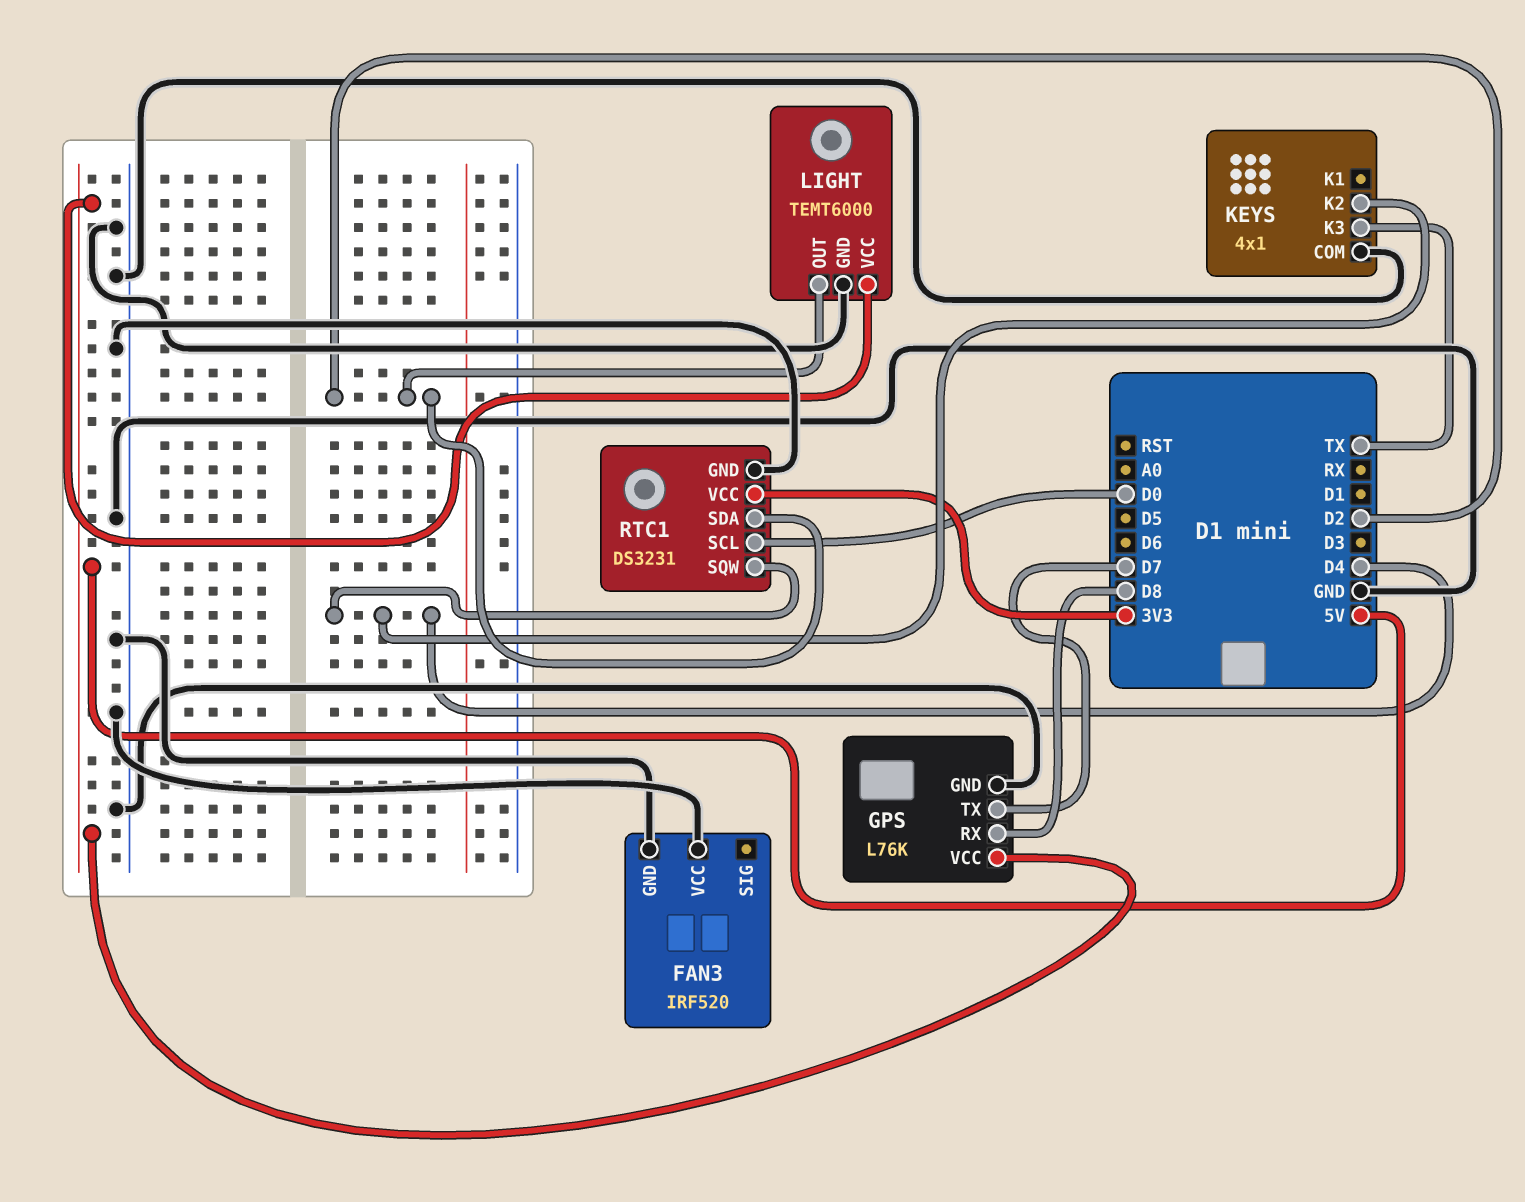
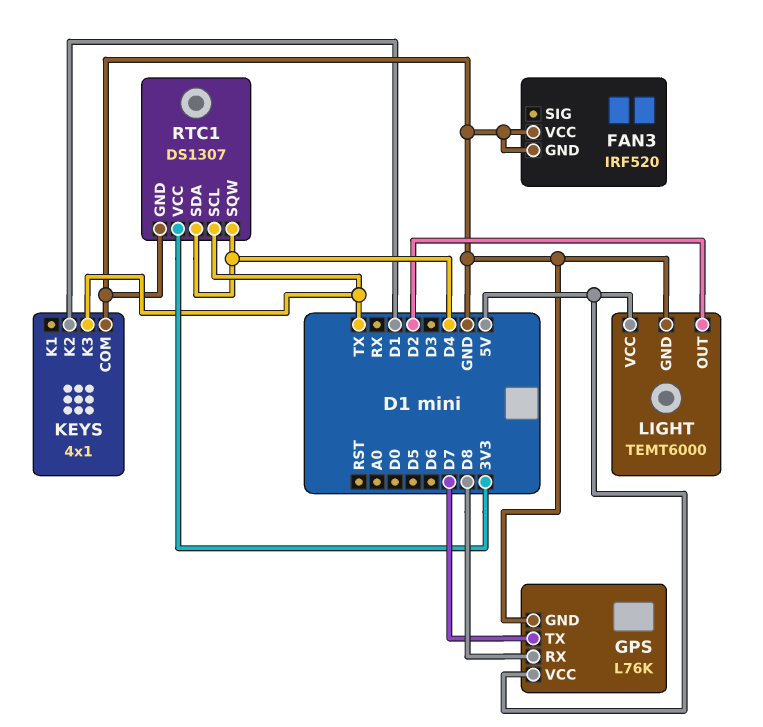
KEYS pin K2: D4 -> D1
RTC1: DS3231 -> DS1307
RTC1 pin SCL: D0 -> TX
RTC1 pin SDA: D2 -> D4

